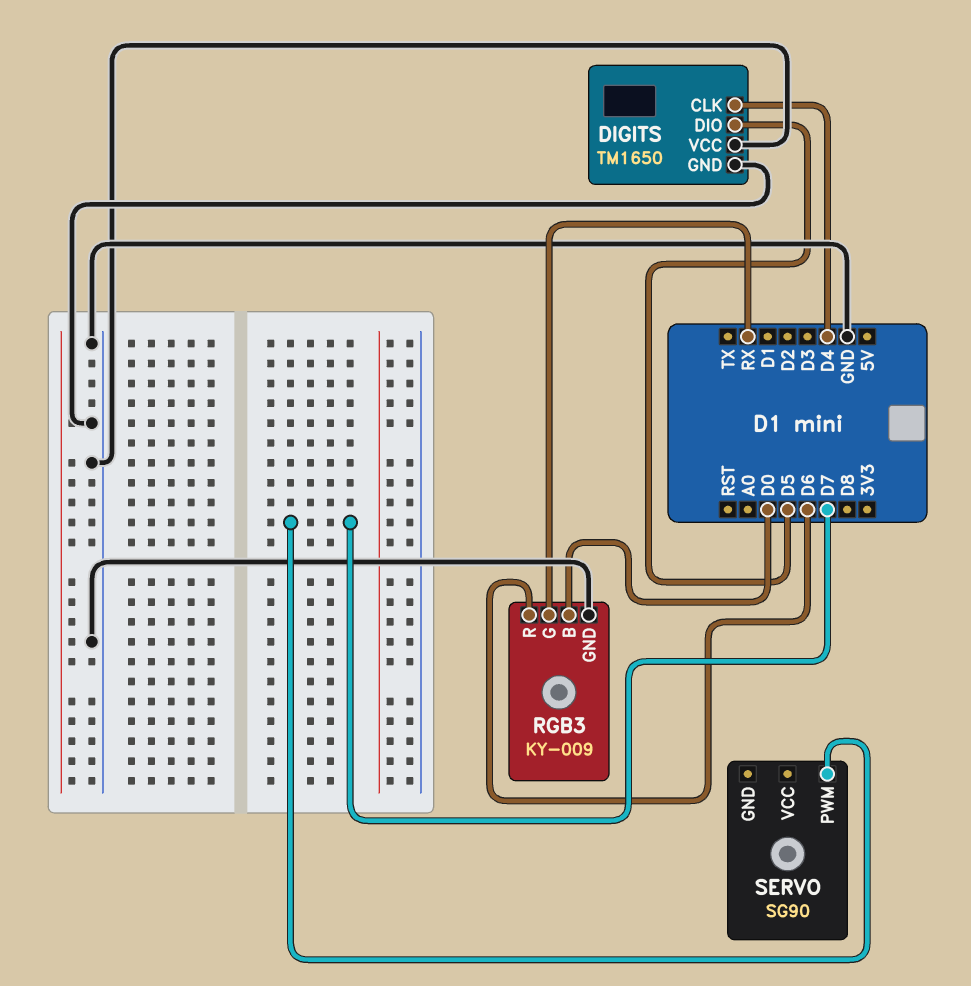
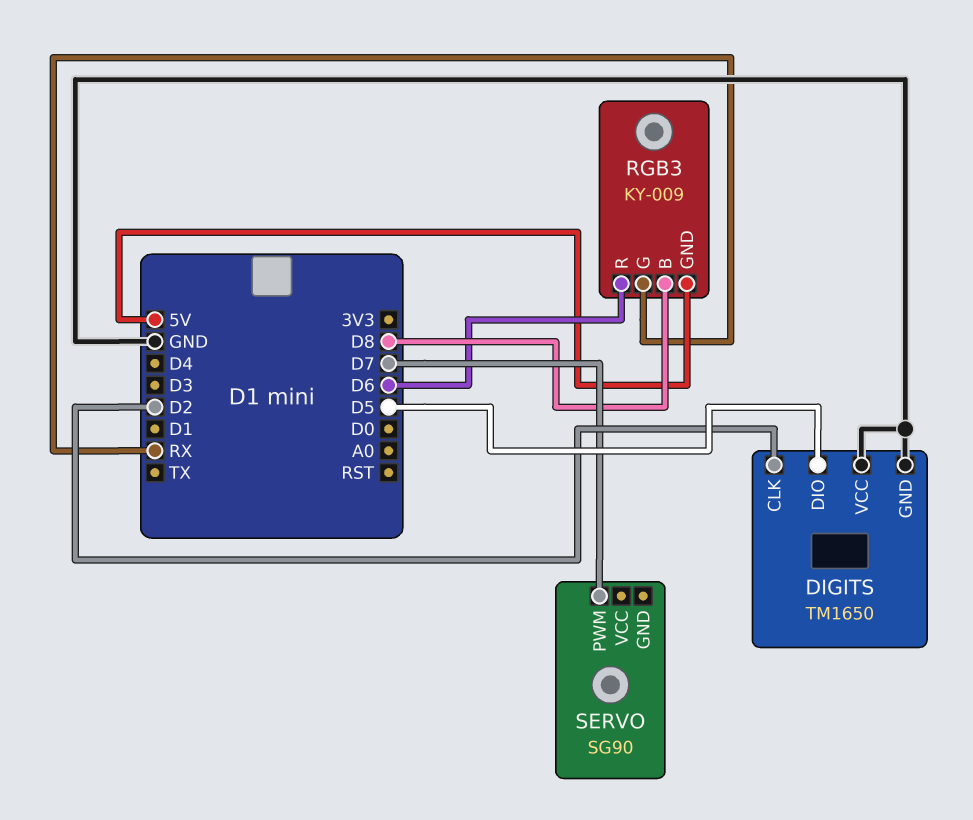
DIGITS pin CLK: D4 -> D2
RGB3 pin B: D0 -> D8
RGB3 pin GND: GND -> 5V

